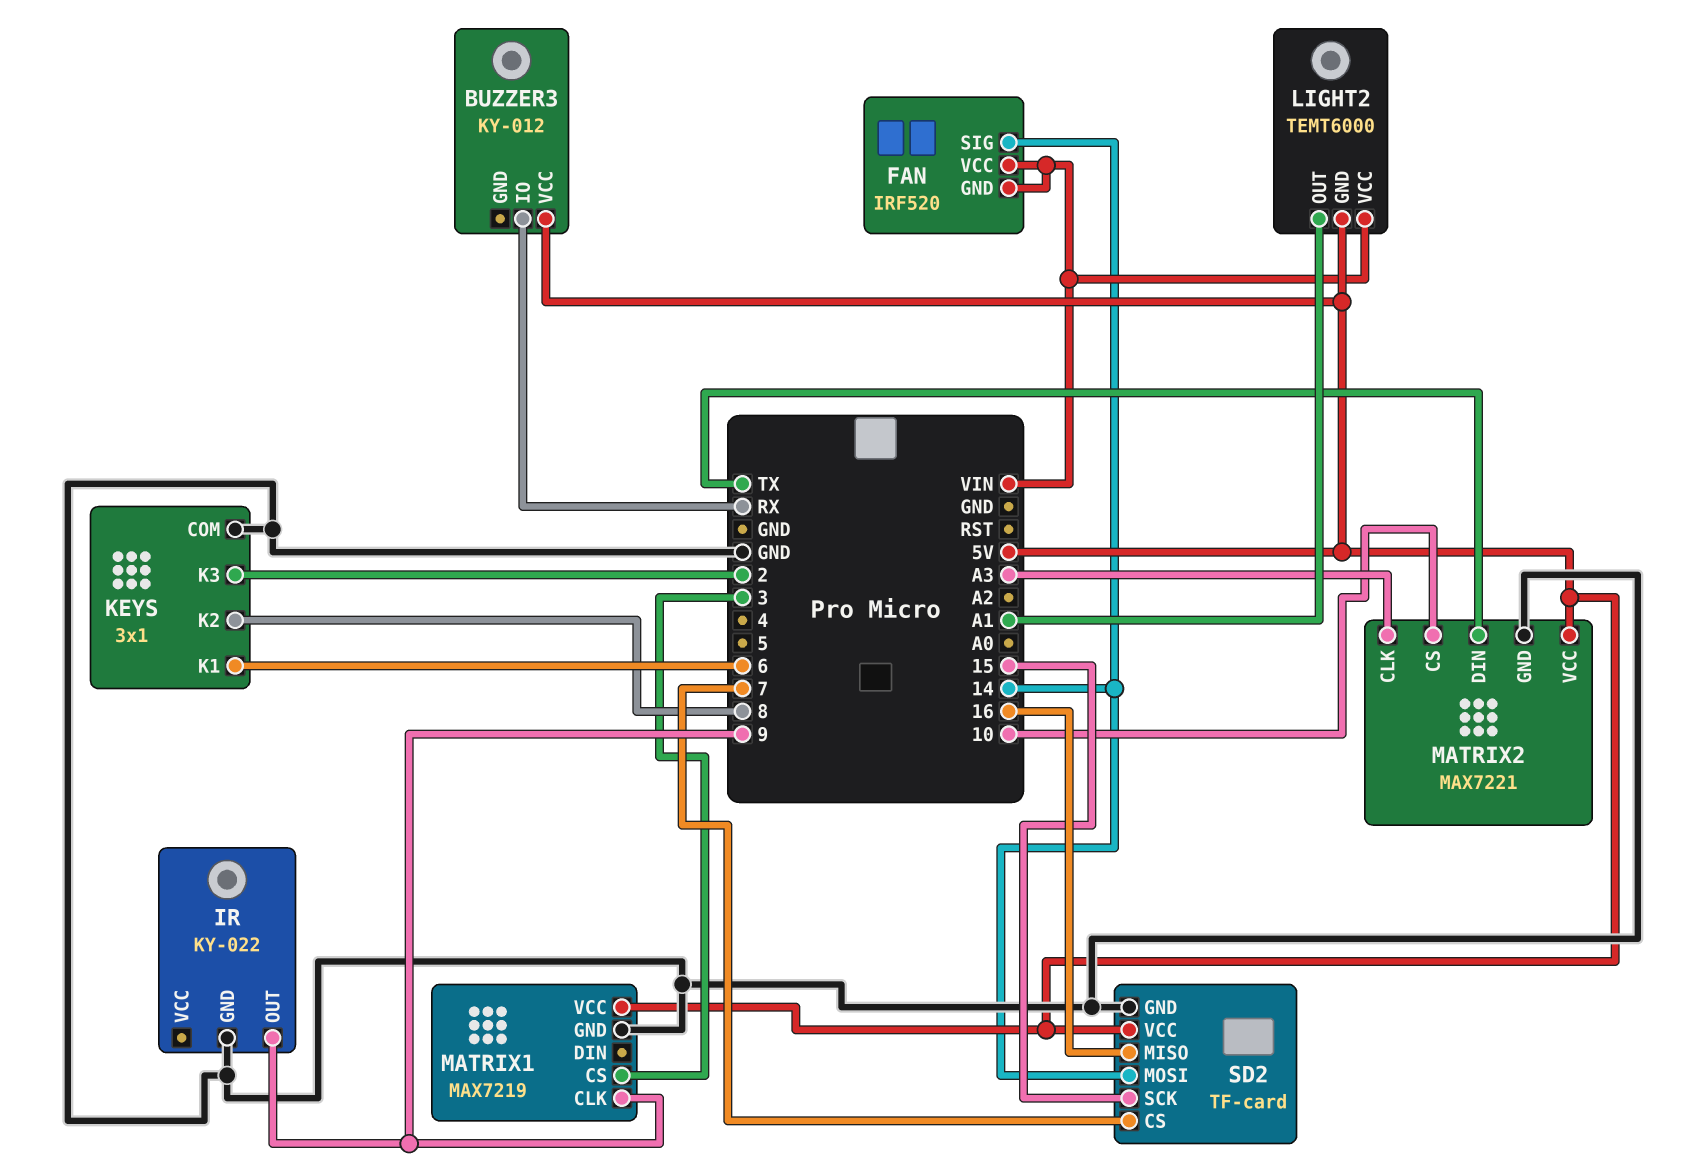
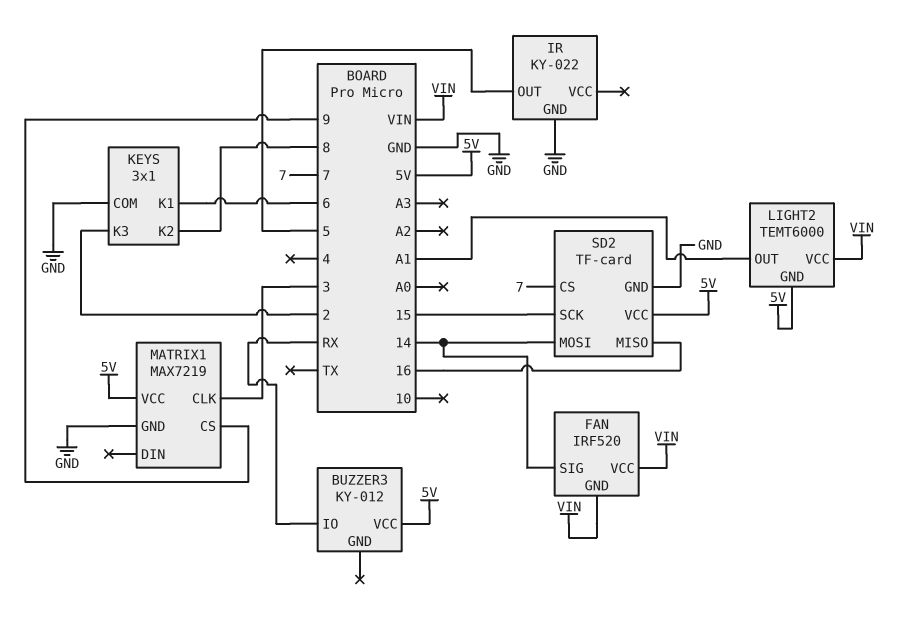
IR pin OUT: 9 -> 5
MATRIX1 pin CLK: 9 -> 3
MATRIX1 pin CS: 3 -> 9
MATRIX2: MAX7221 -> none
MATRIX2 pin CLK: A3 -> none
MATRIX2 pin CS: 10 -> none
MATRIX2 pin DIN: TX -> none
MATRIX2 pin GND: GND -> none
MATRIX2 pin VCC: 5V -> none

